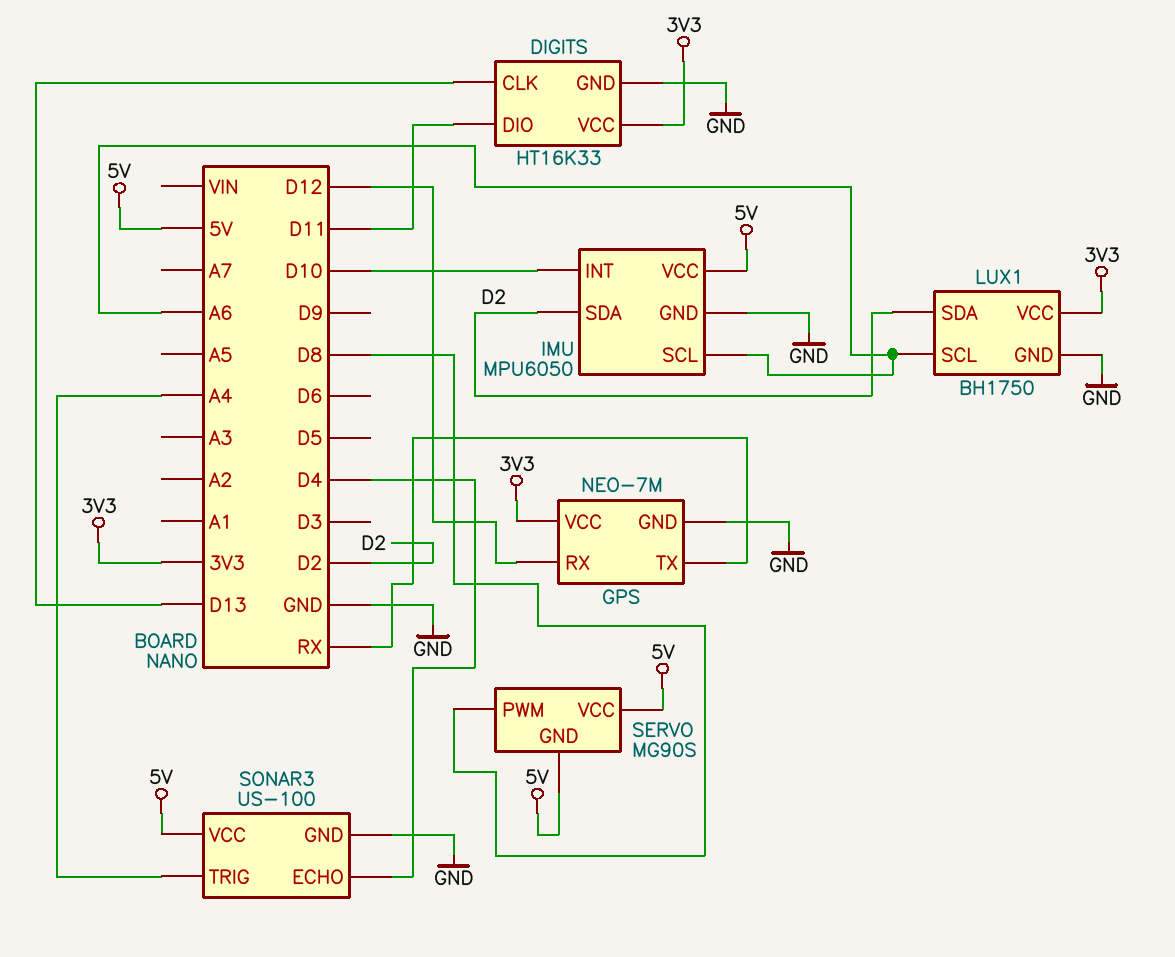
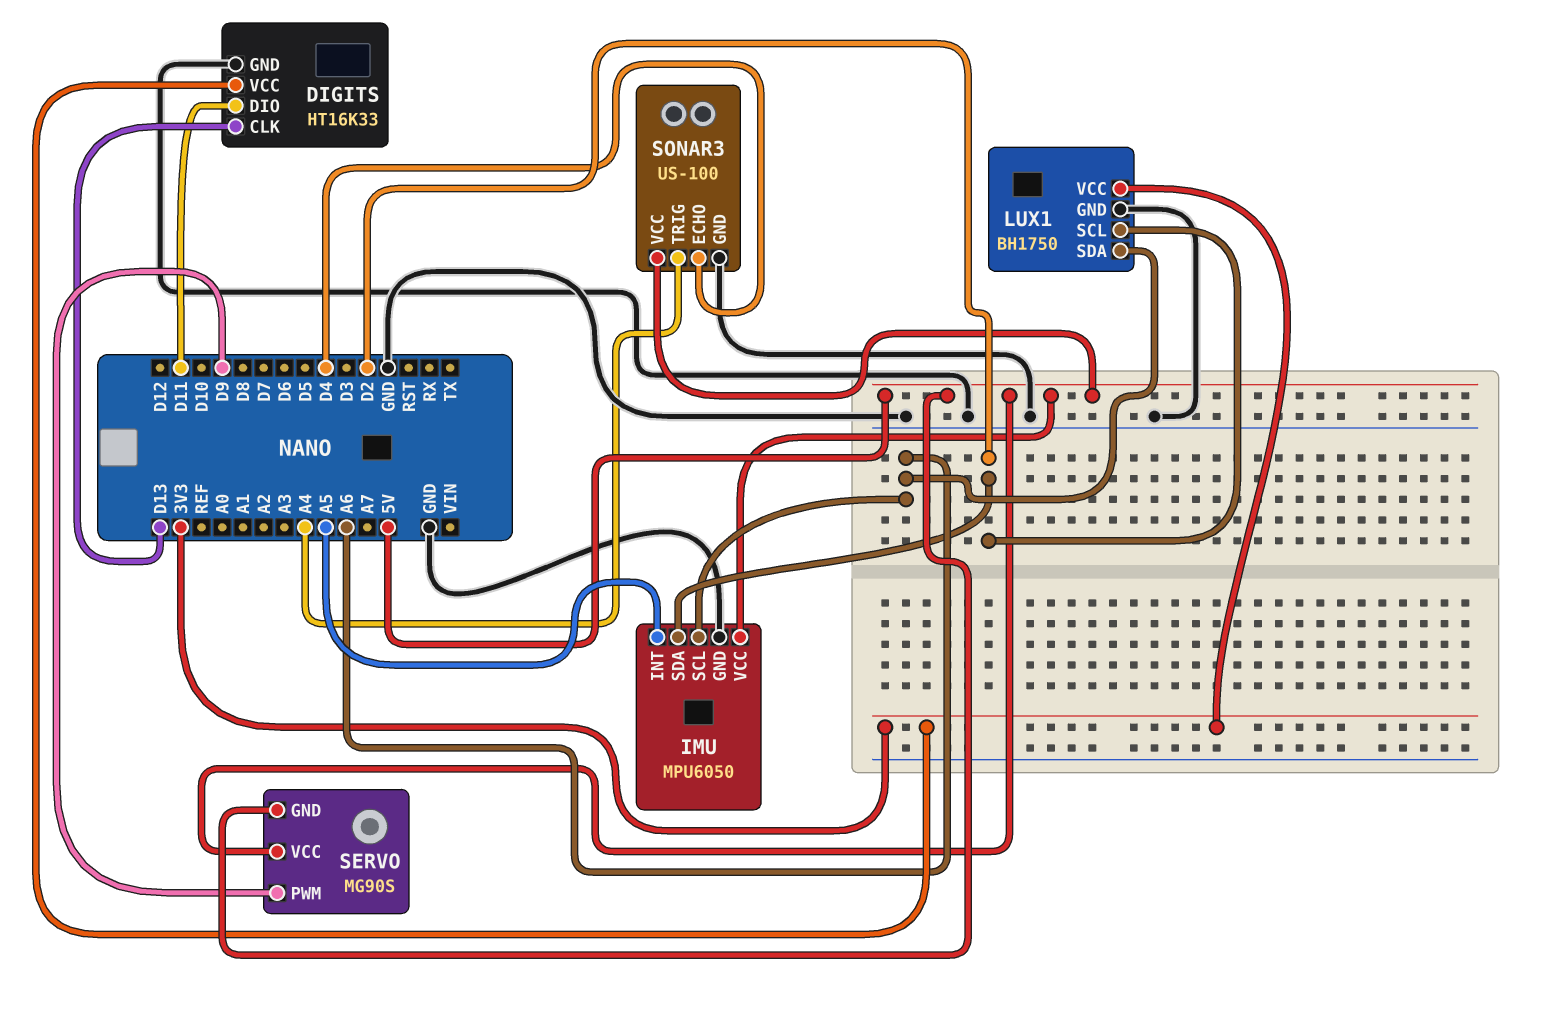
GPS: NEO-7M -> none
GPS pin GND: GND -> none
GPS pin RX: D12 -> none
GPS pin TX: RX -> none
GPS pin VCC: 3V3 -> none
IMU pin INT: D10 -> A5
LUX1 pin SCL: A6 -> D2
LUX1 pin SDA: D2 -> A6
SERVO pin PWM: D8 -> D9

